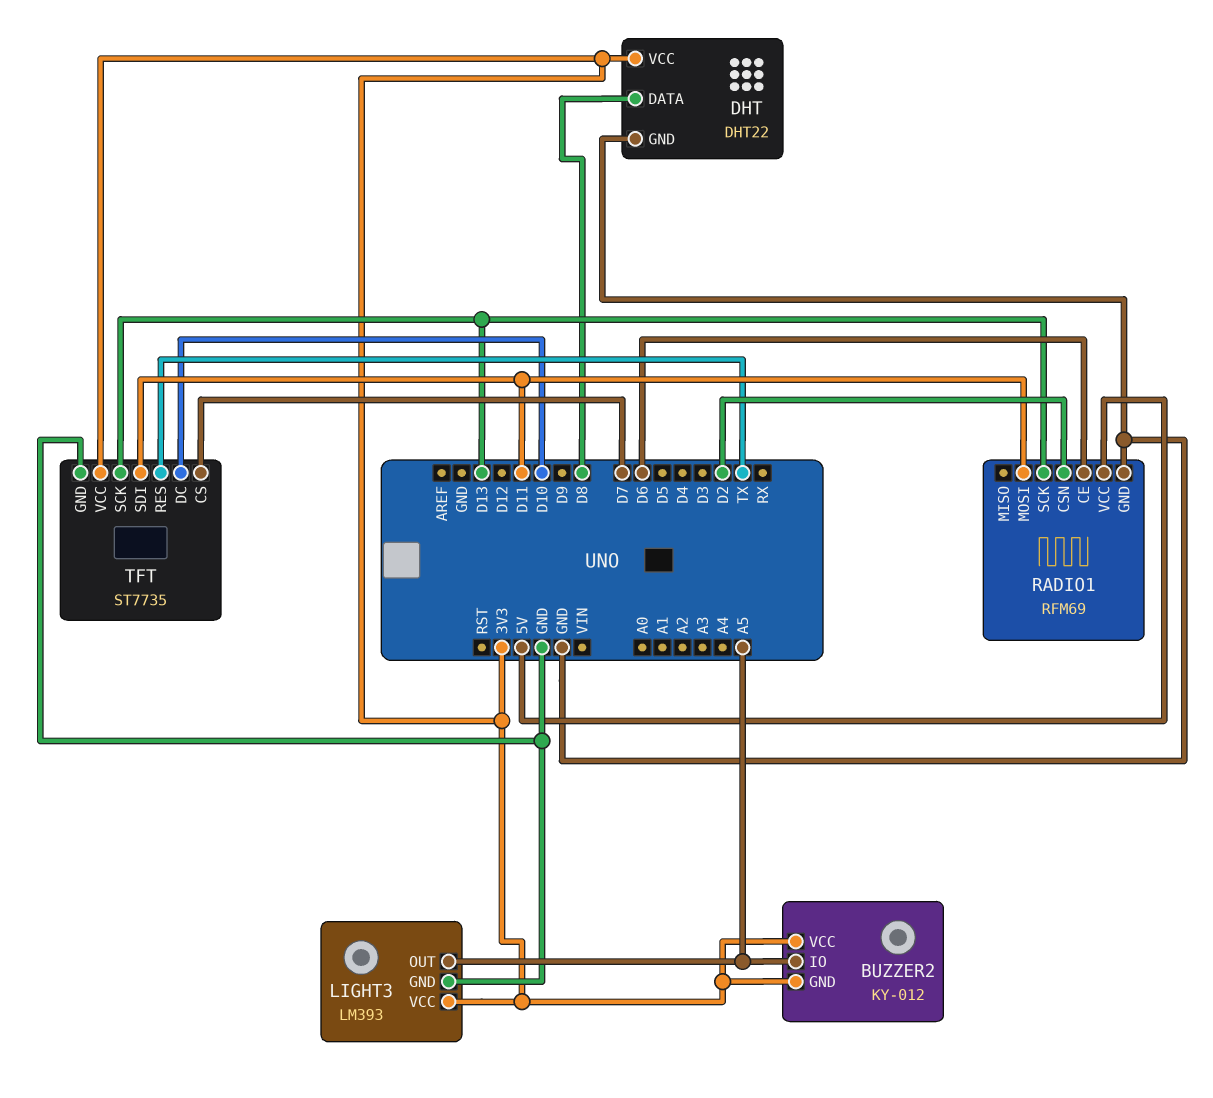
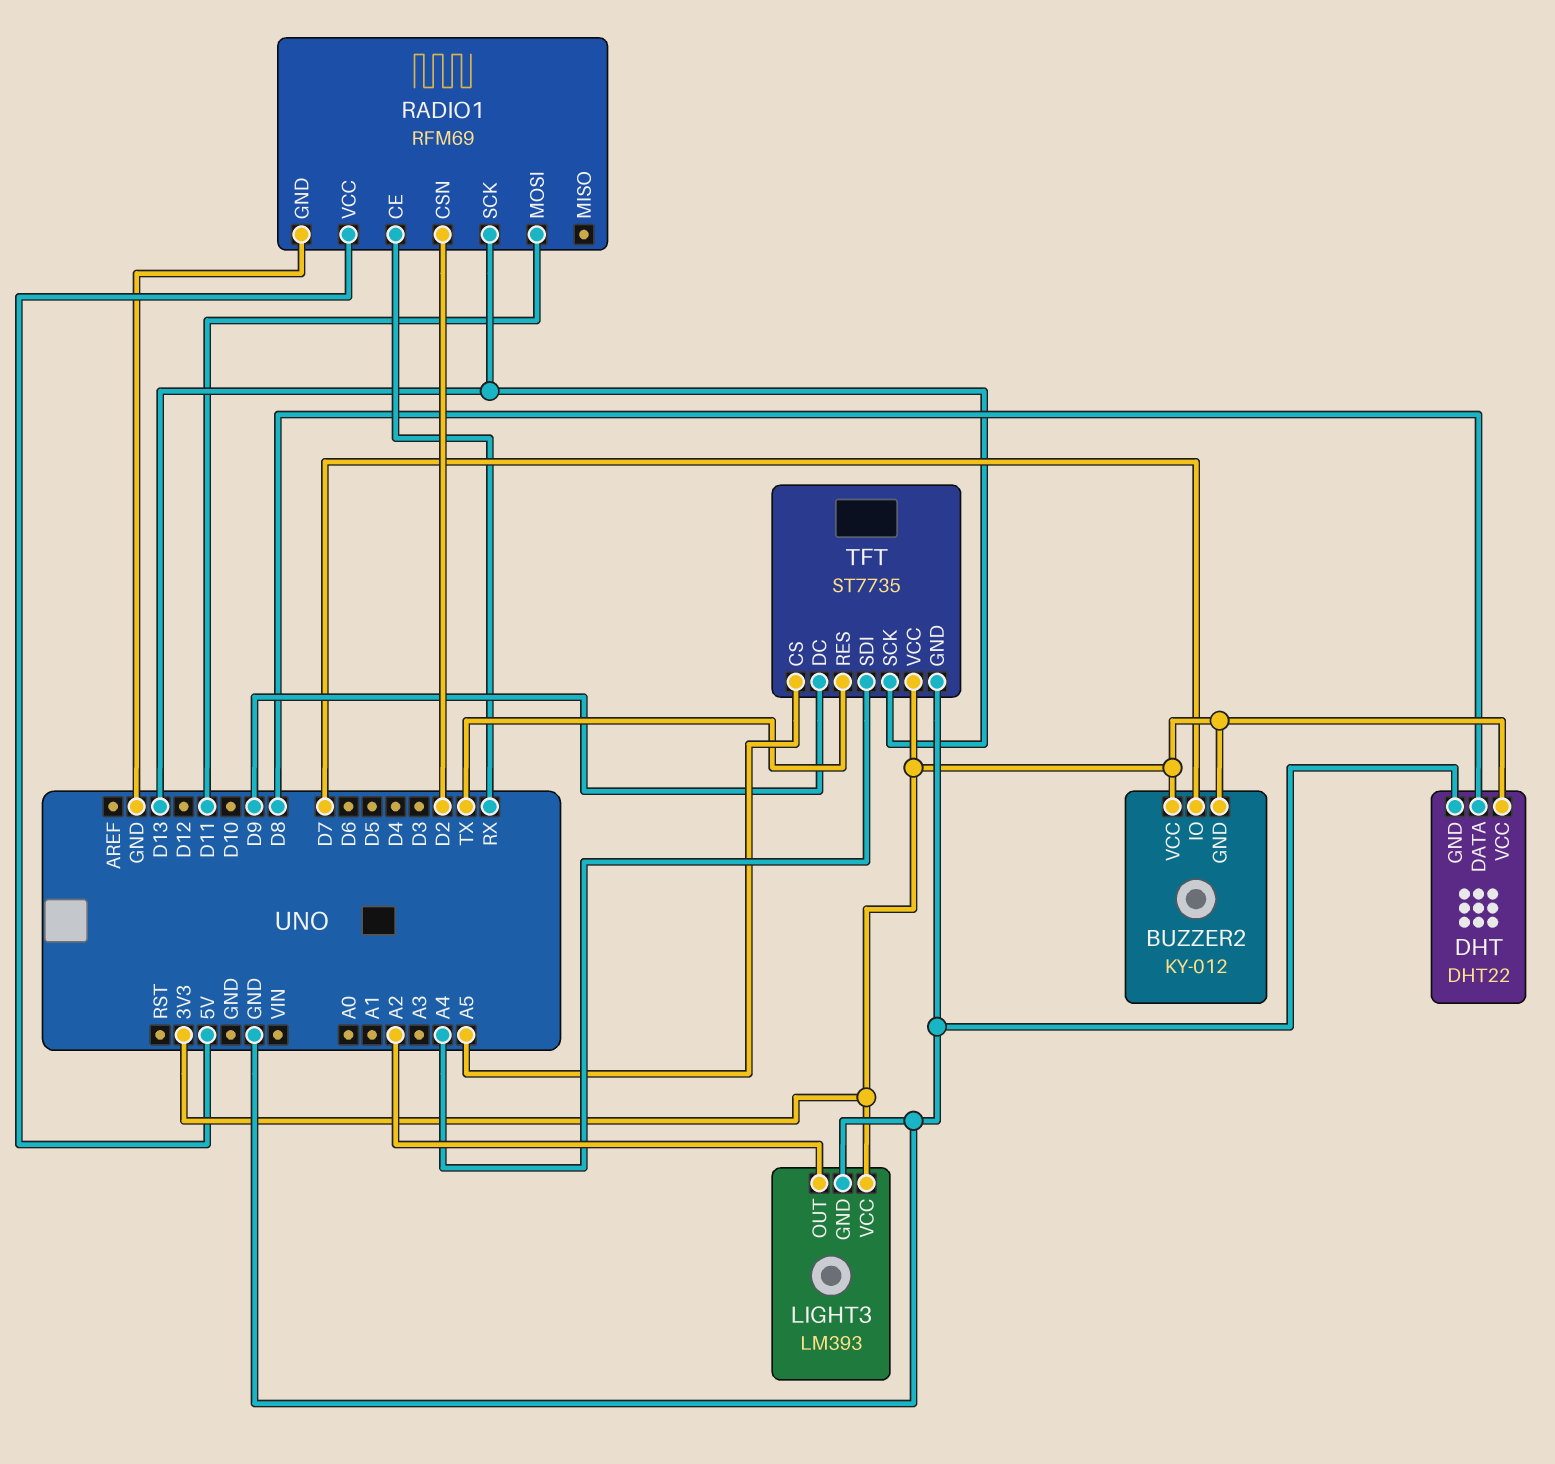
BUZZER2 pin IO: A5 -> D7
LIGHT3 pin OUT: A5 -> A2
RADIO1 pin CE: D6 -> RX
TFT pin CS: D7 -> A5
TFT pin DC: D10 -> D9
TFT pin SDI: D11 -> A4

